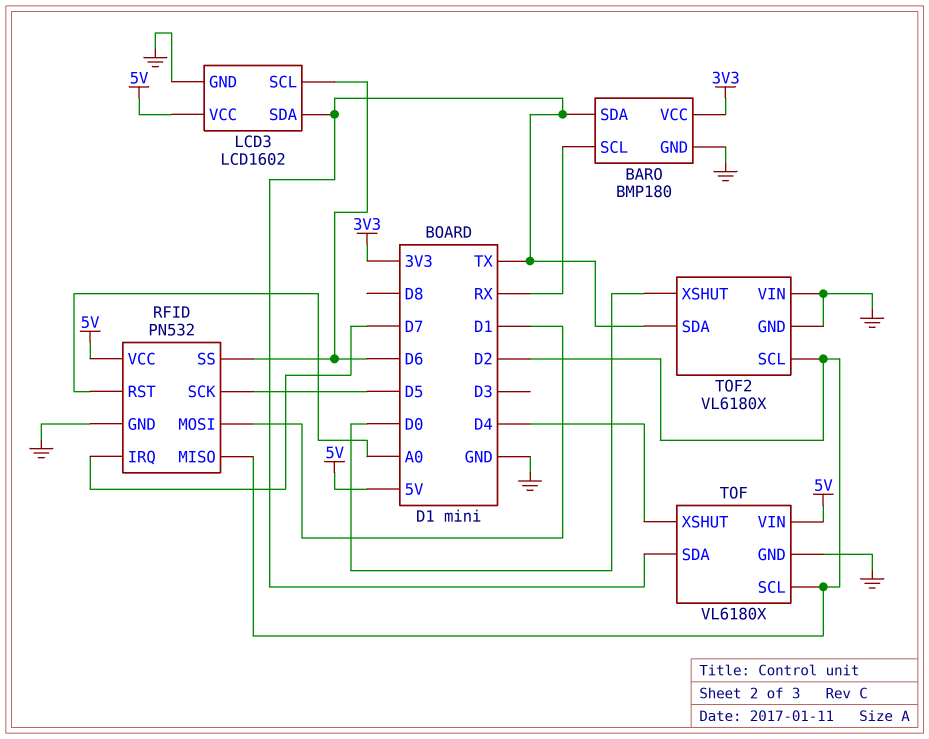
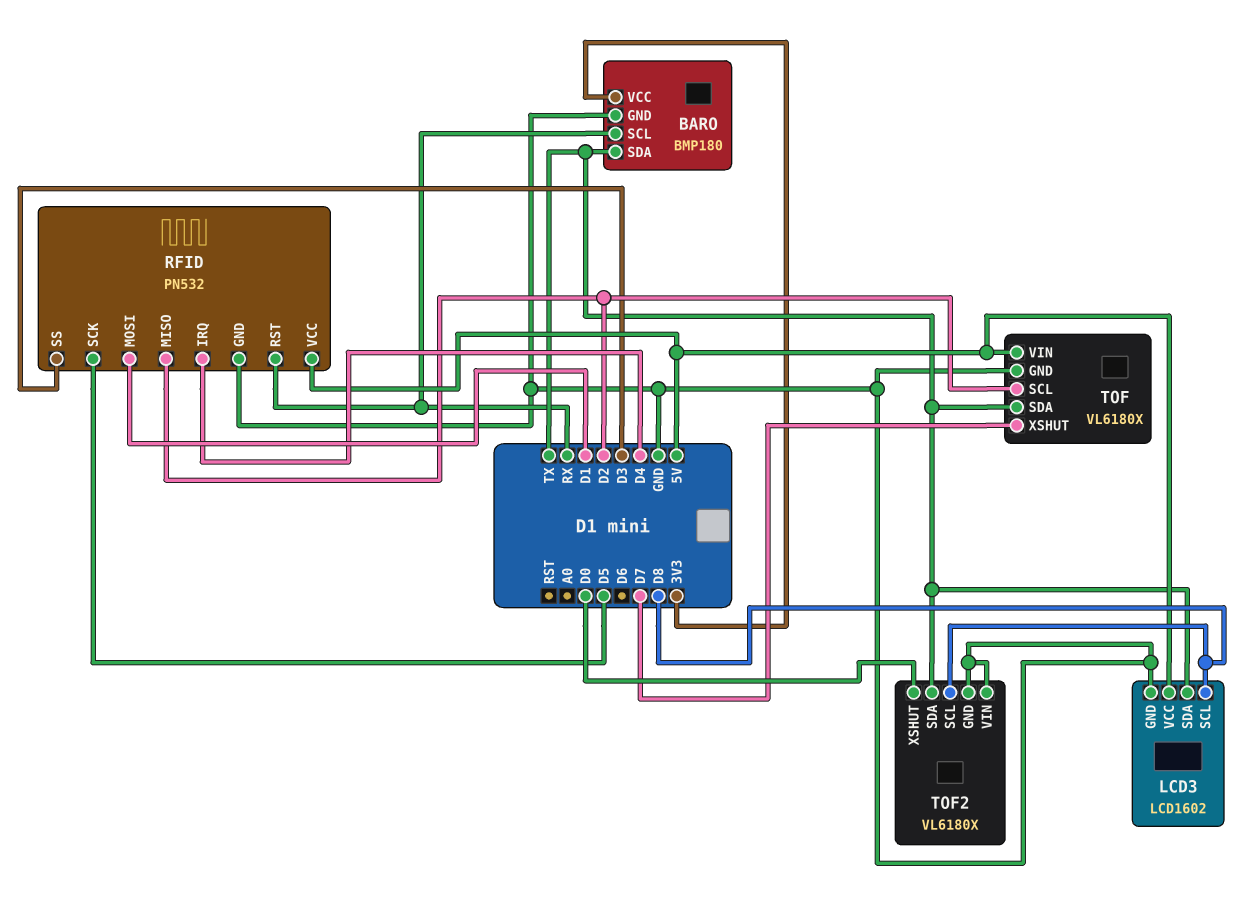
LCD3 pin SCL: D6 -> D8
RFID pin IRQ: D7 -> D4
RFID pin RST: A0 -> RX
RFID pin SS: D6 -> D3
TOF pin XSHUT: D4 -> D7
TOF2 pin SCL: D2 -> D8

